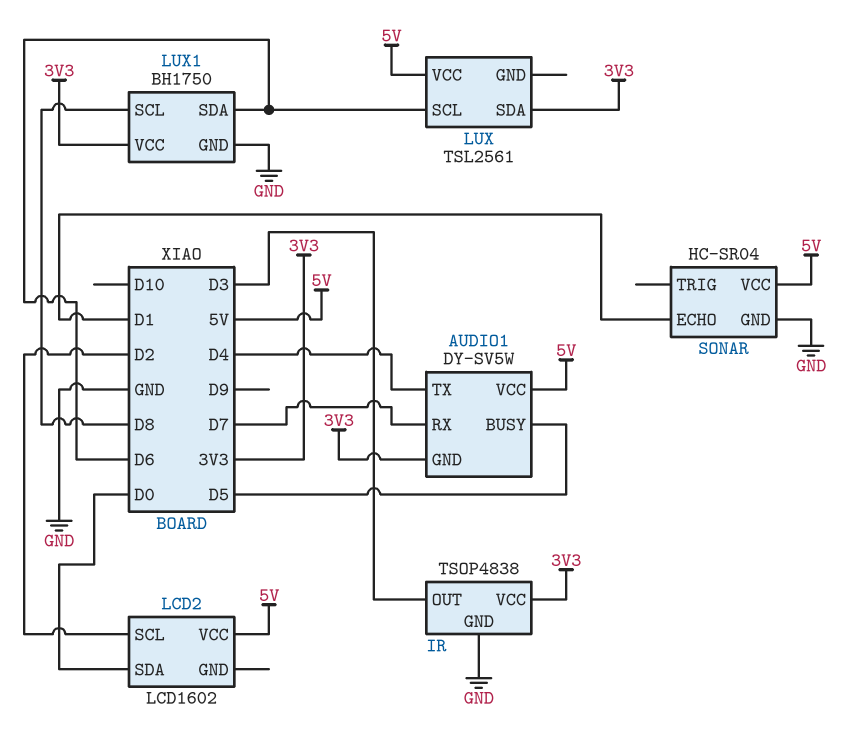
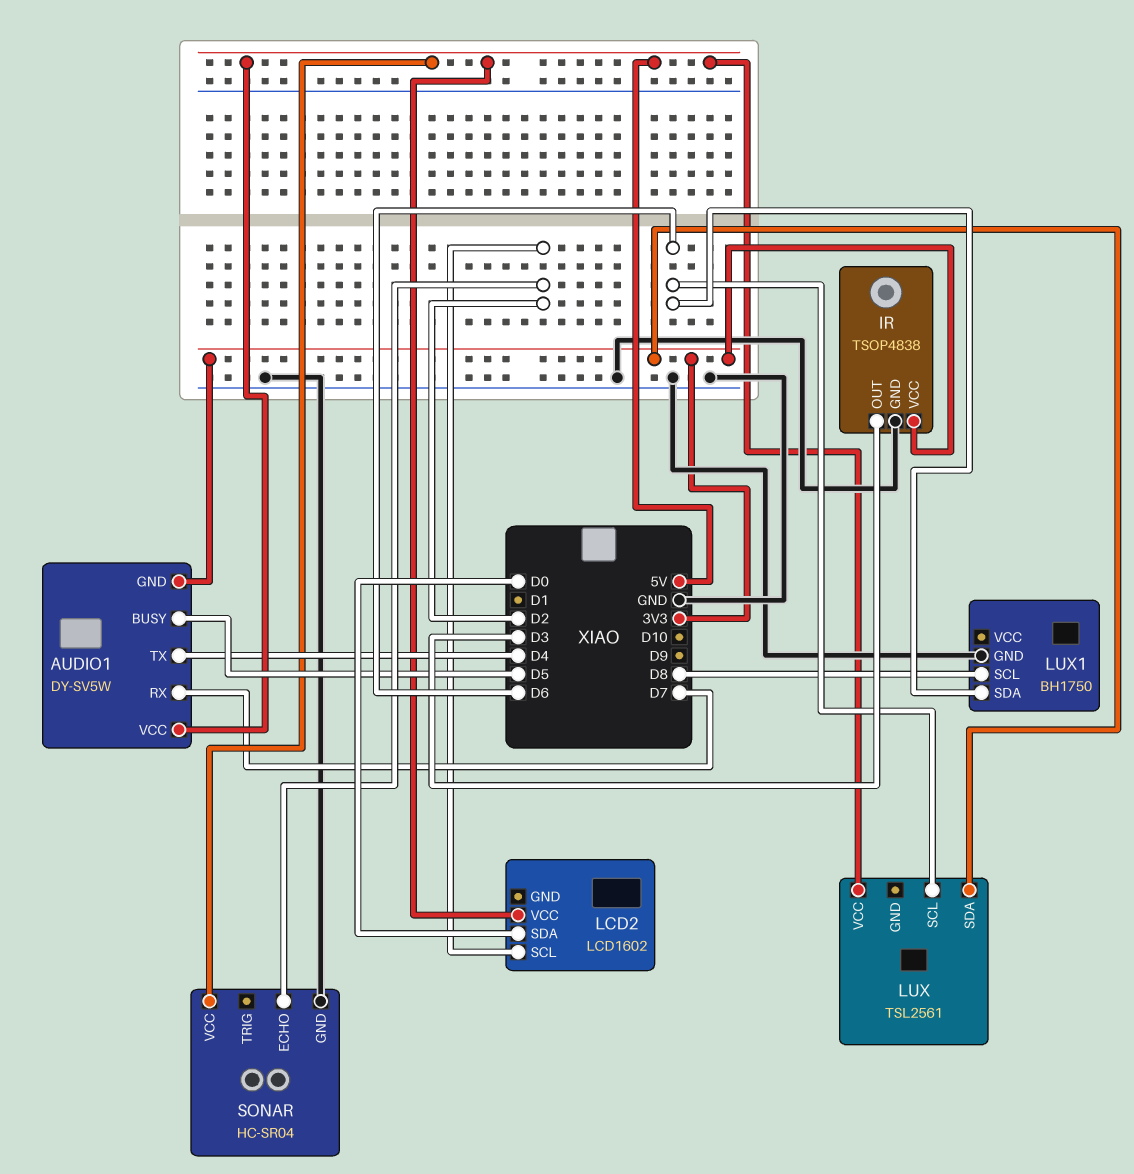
LUX1 pin VCC: 3V3 -> none
SONAR pin ECHO: D1 -> D2

